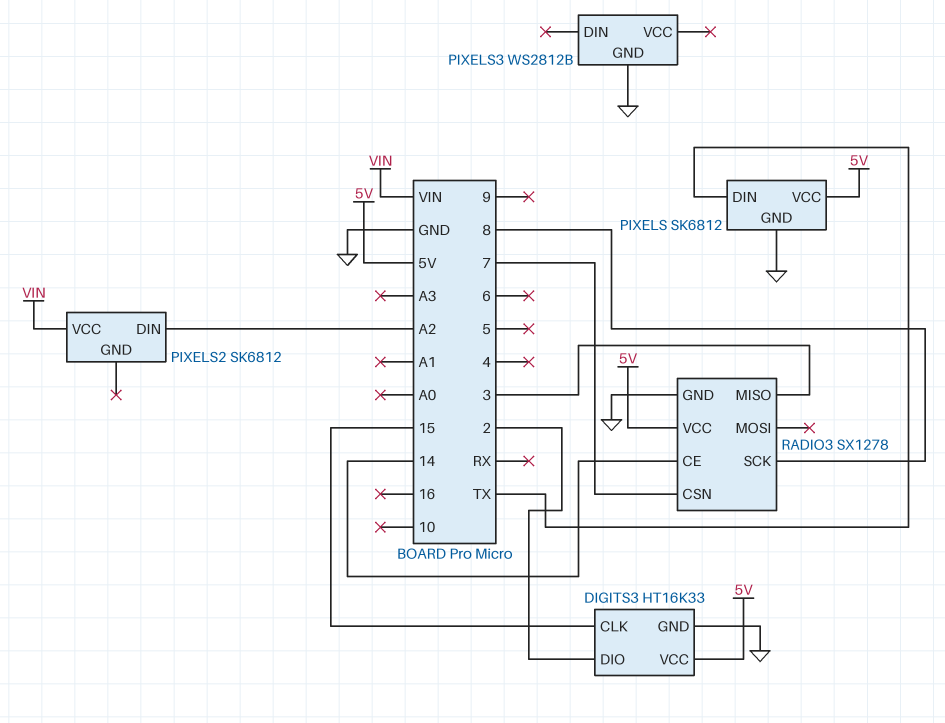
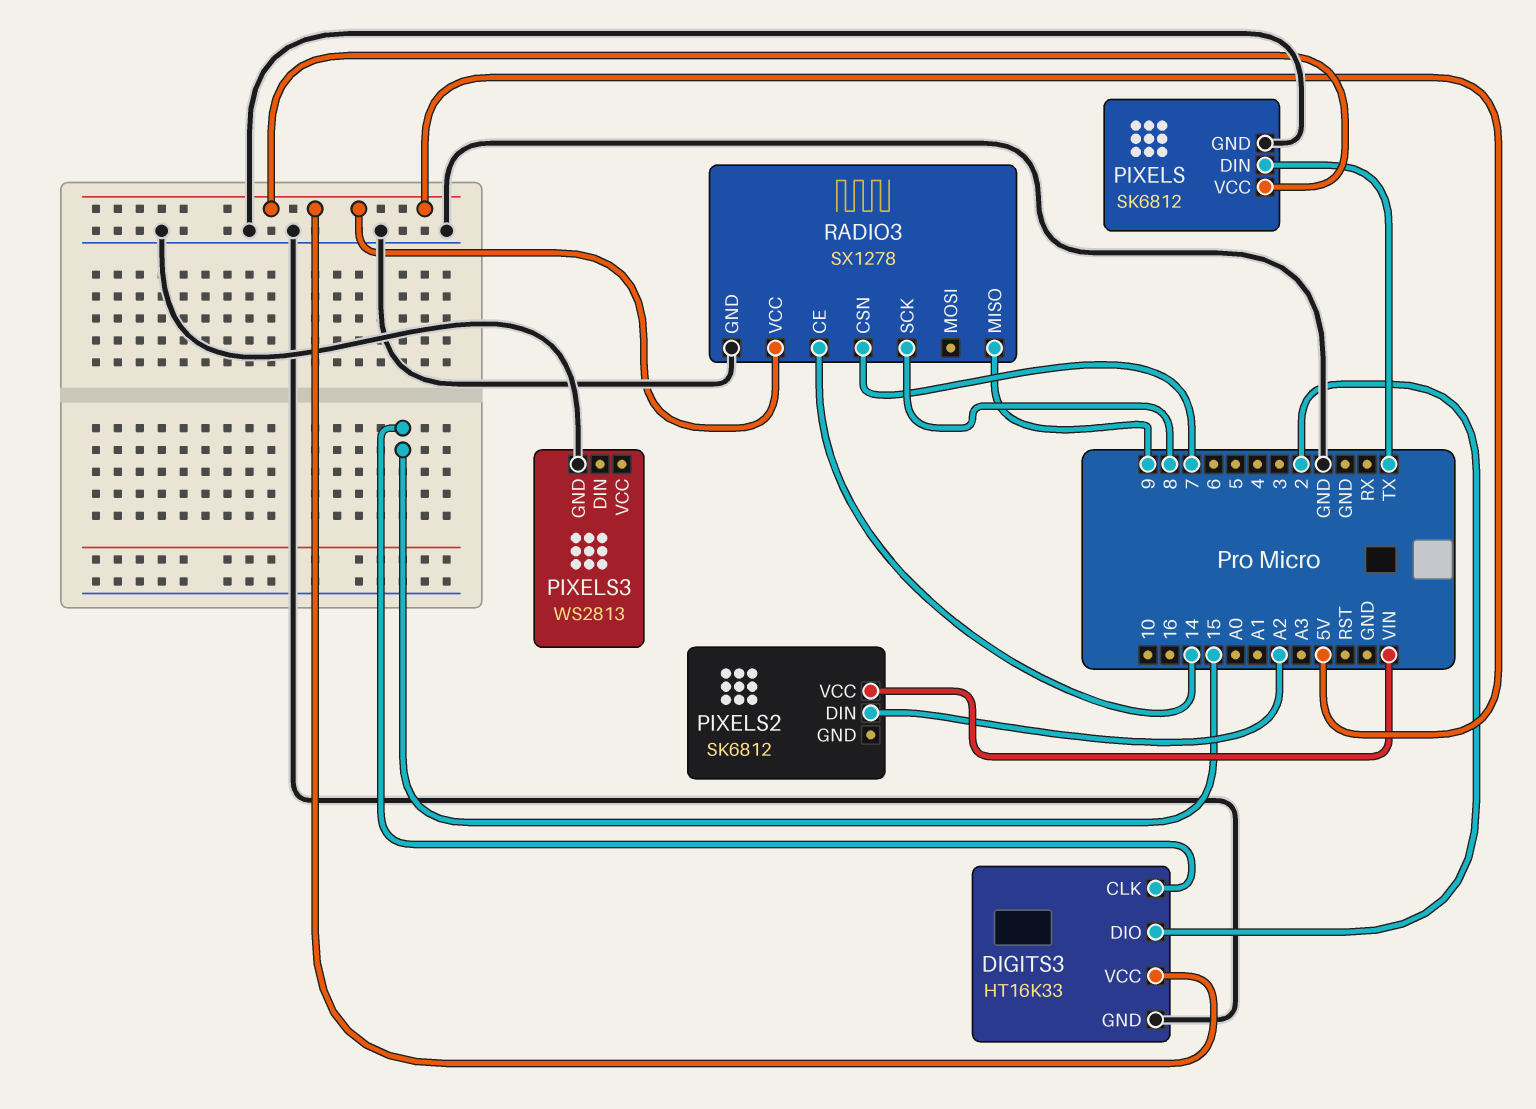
PIXELS3: WS2812B -> WS2813
RADIO3 pin MISO: 3 -> 9

